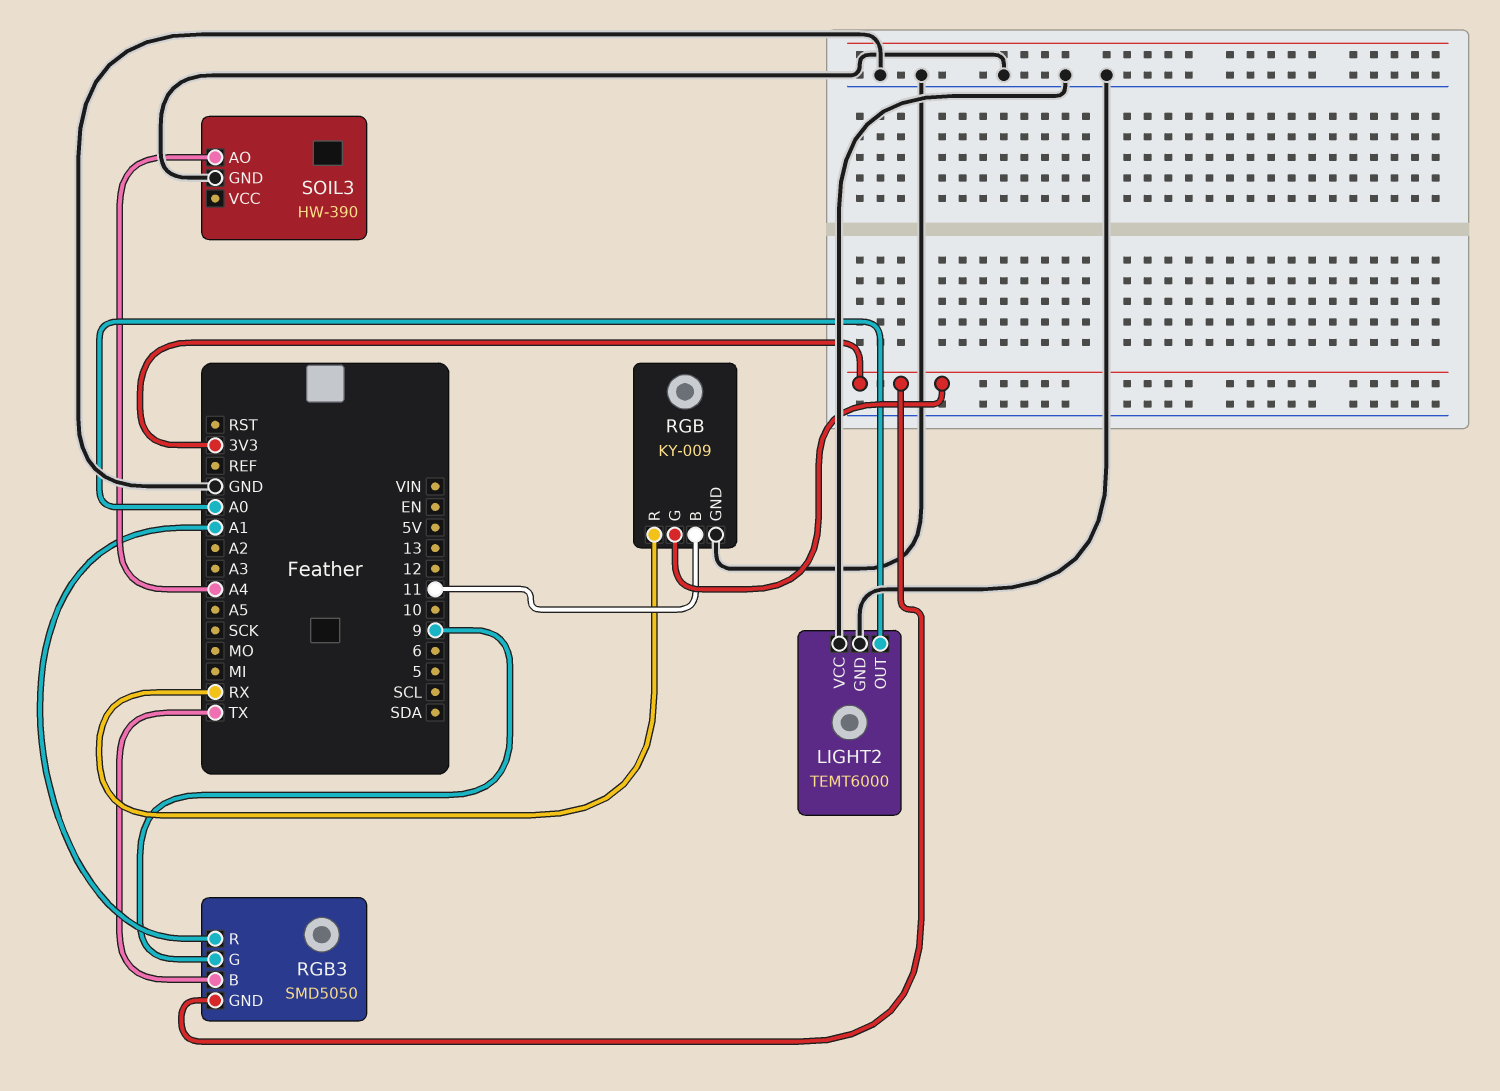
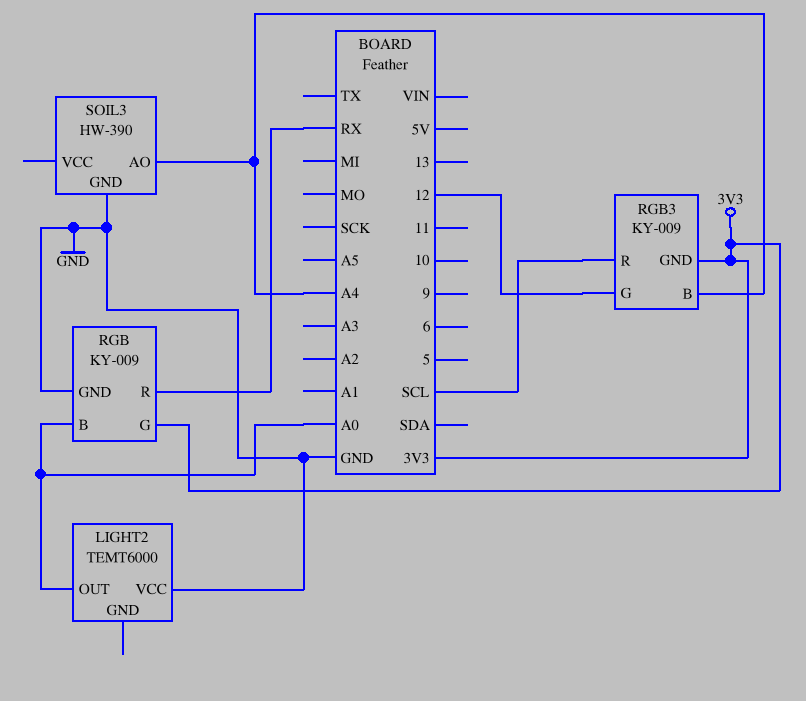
LIGHT2 pin GND: GND -> none
RGB pin B: 11 -> A0
RGB3: SMD5050 -> KY-009
RGB3 pin B: TX -> A4
RGB3 pin G: 9 -> 12
RGB3 pin R: A1 -> SCL

